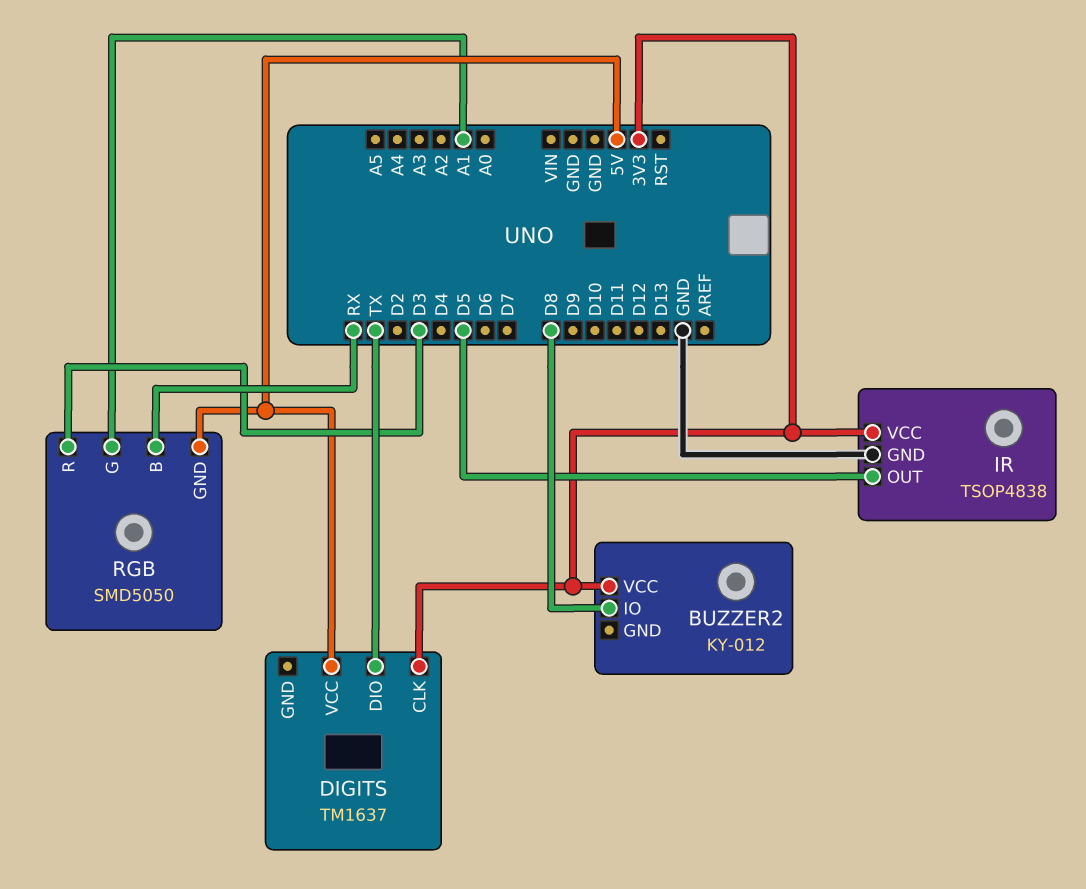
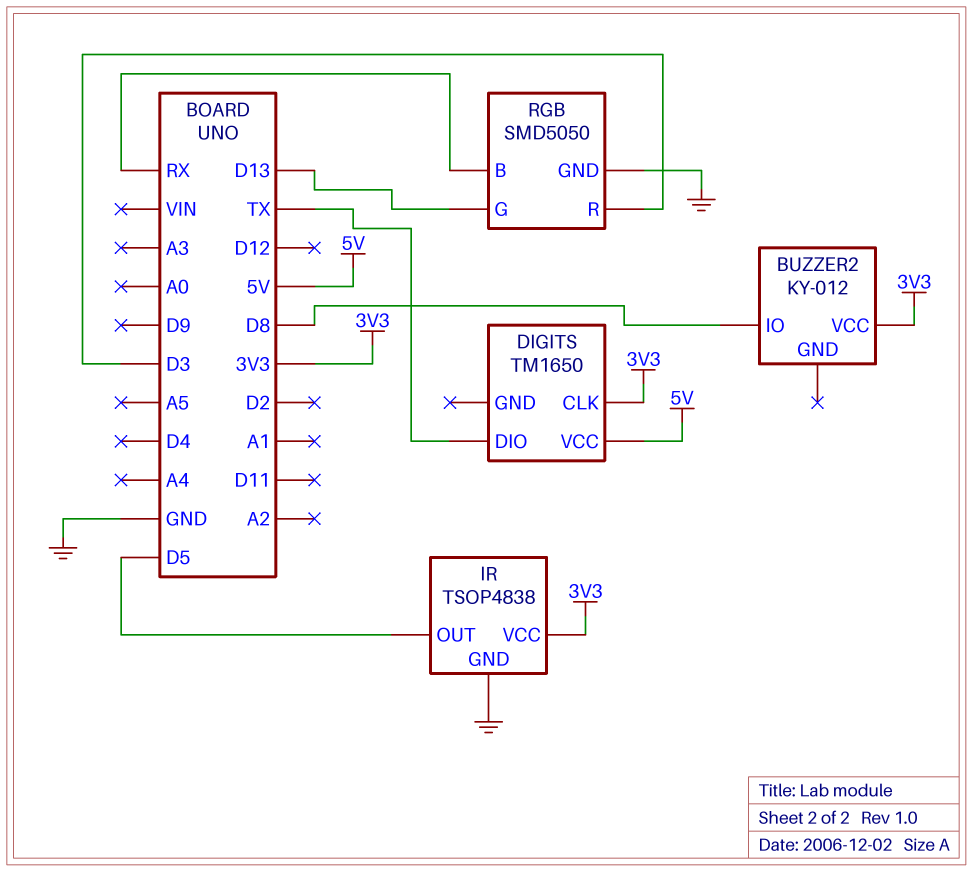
DIGITS: TM1637 -> TM1650
RGB pin G: A1 -> D13
RGB pin GND: 5V -> GND

